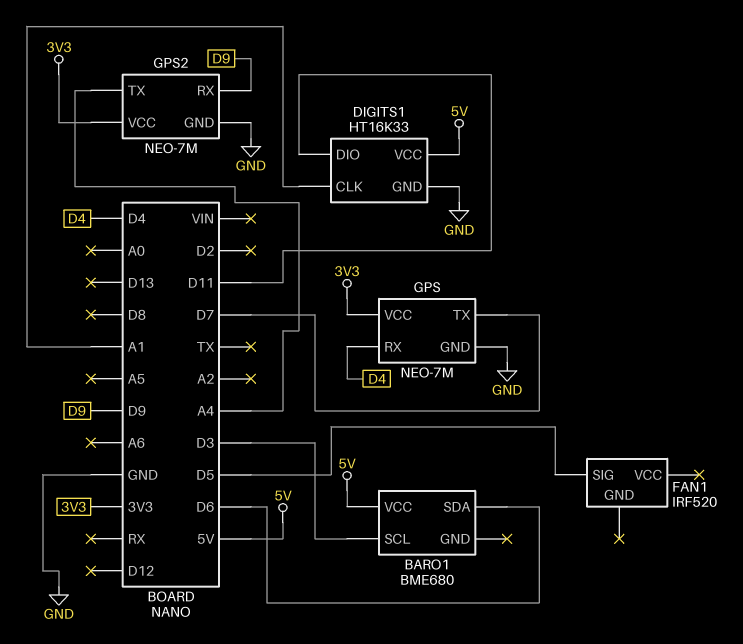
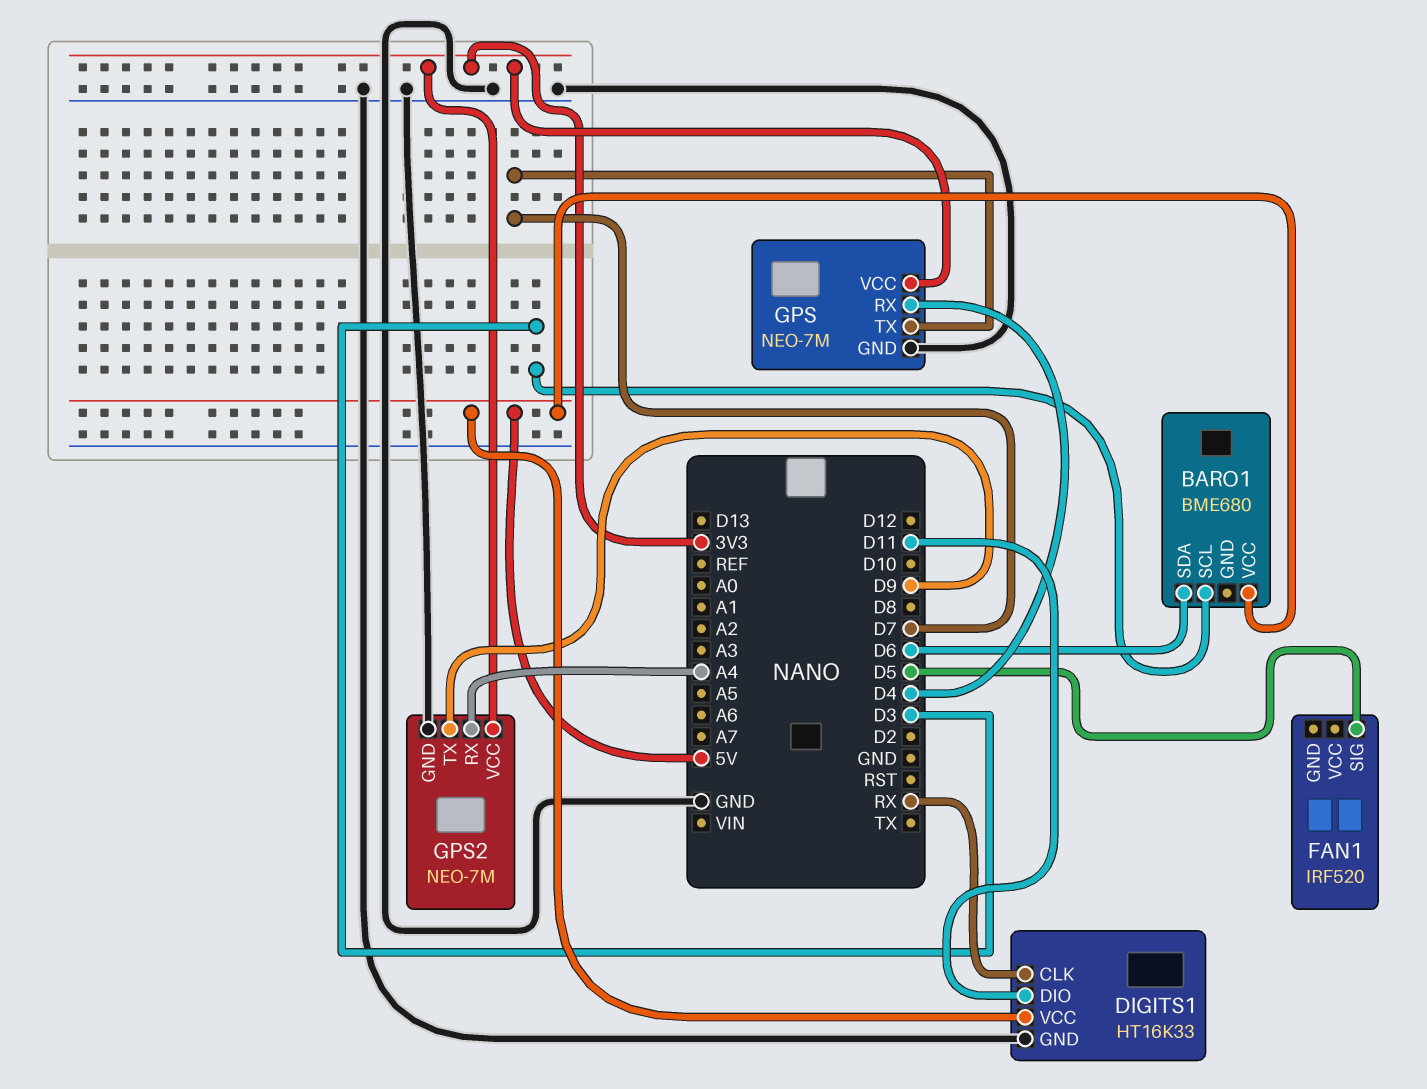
DIGITS1 pin CLK: A1 -> RX
GPS2 pin RX: D9 -> A4
GPS2 pin TX: A4 -> D9

